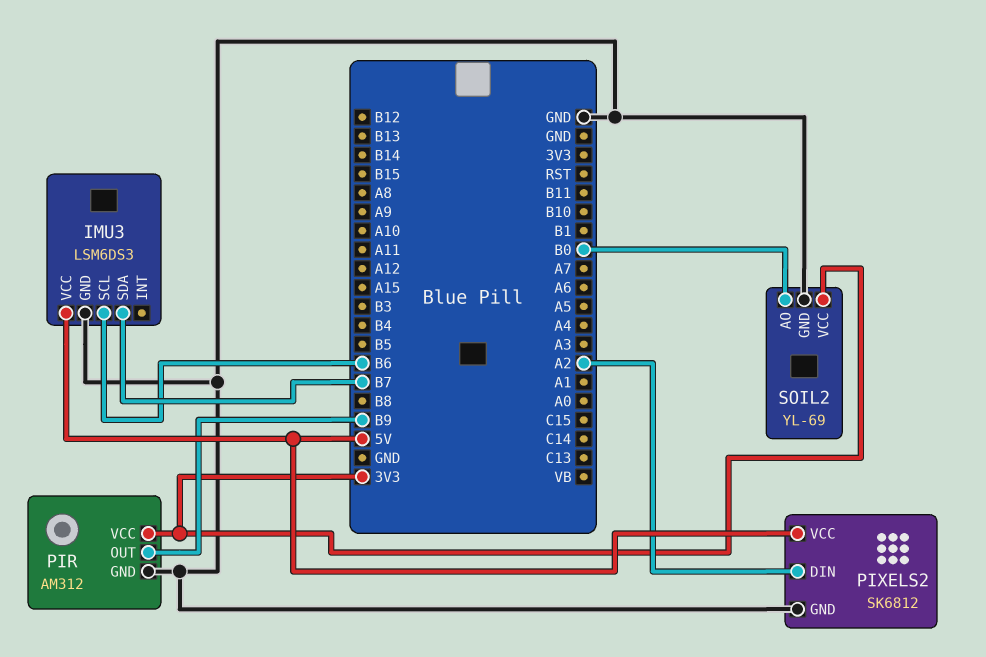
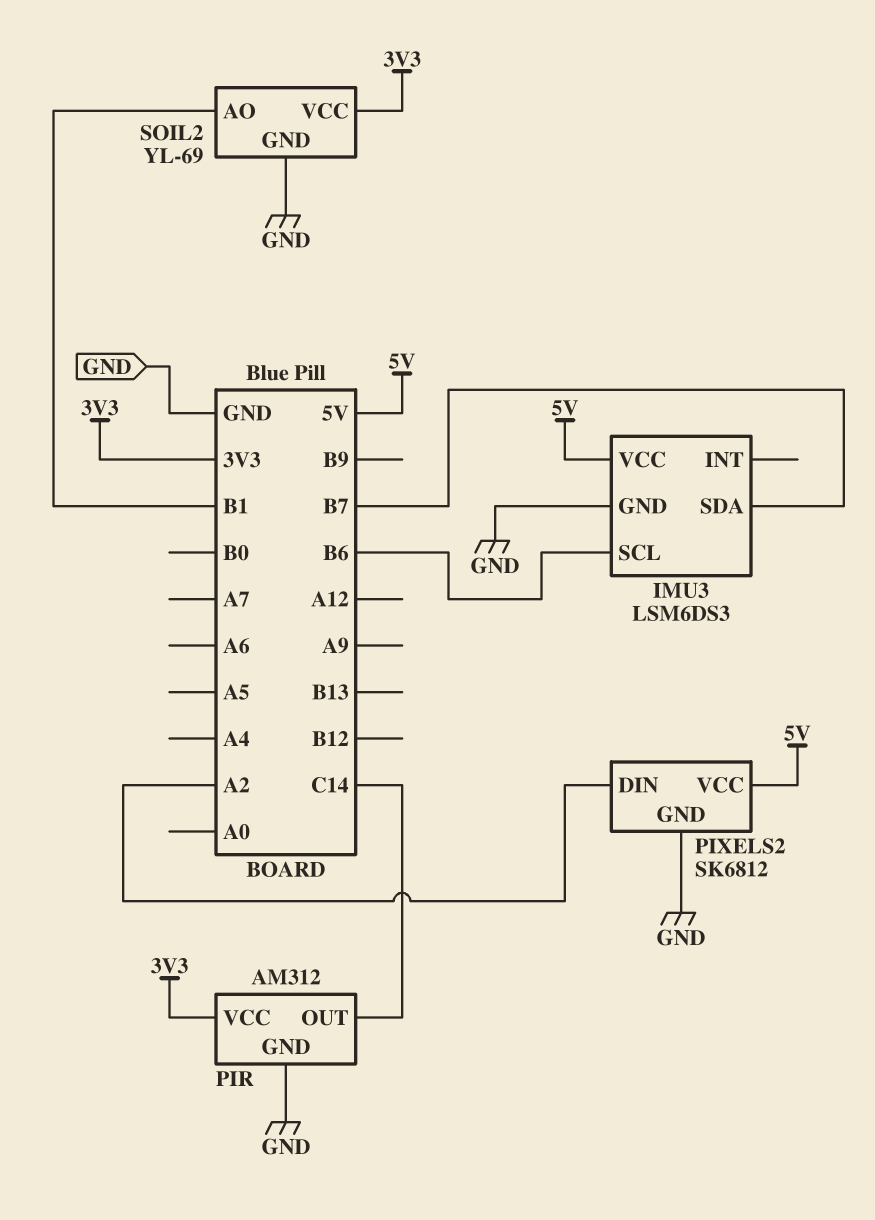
PIR pin OUT: B9 -> C14
SOIL2 pin AO: B0 -> B1

